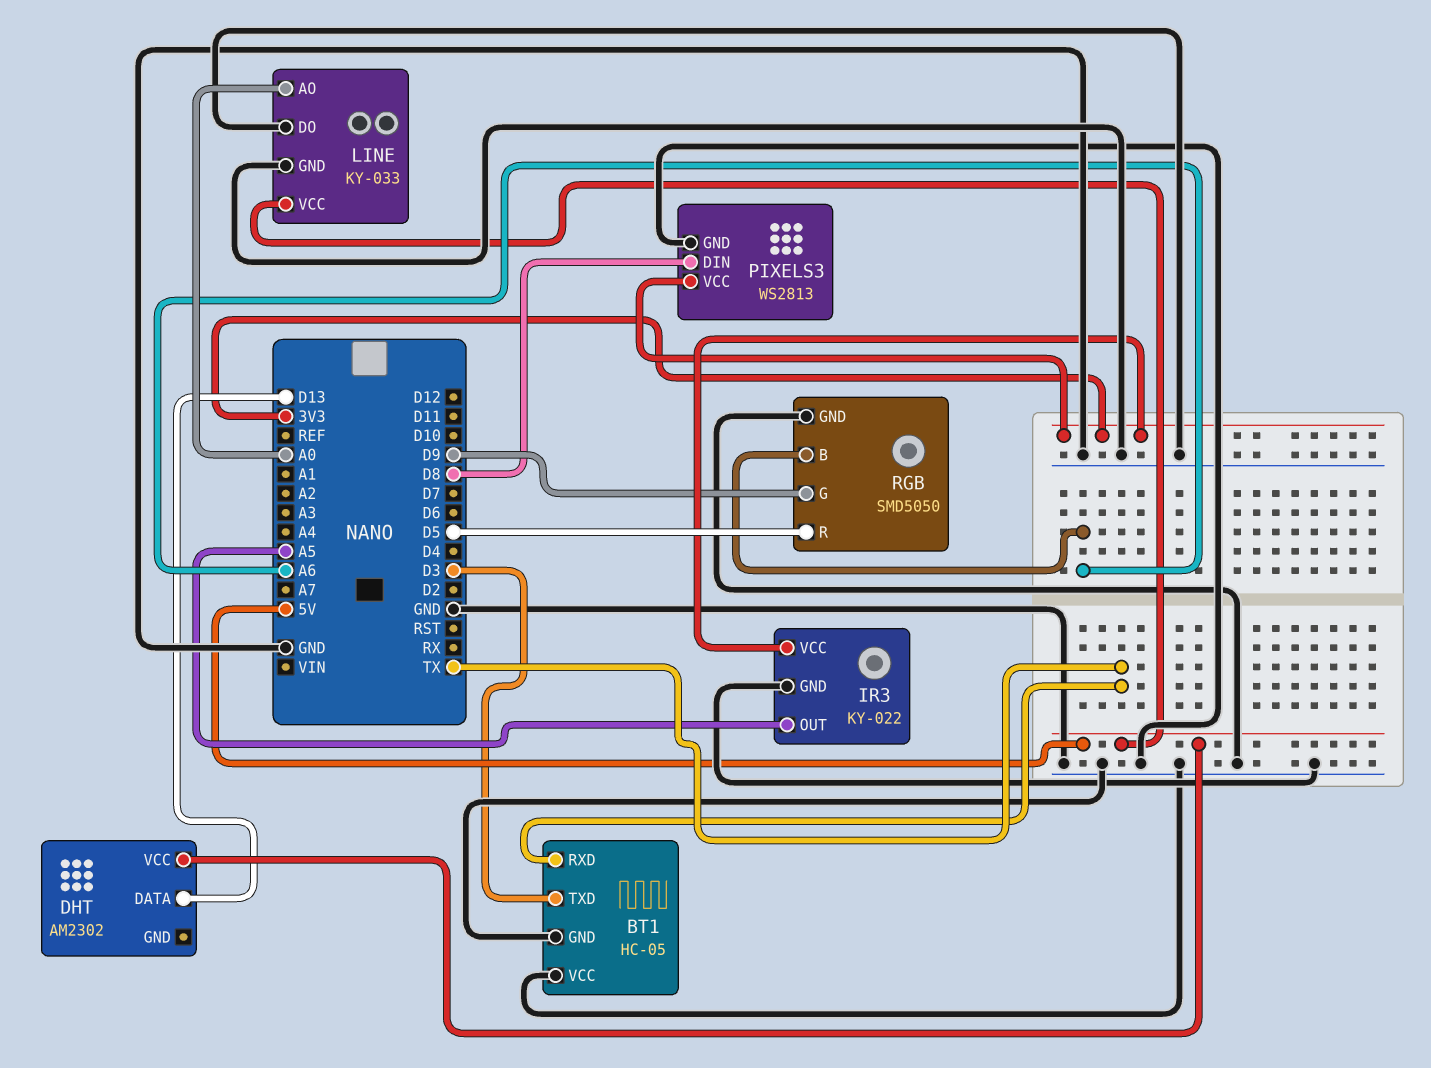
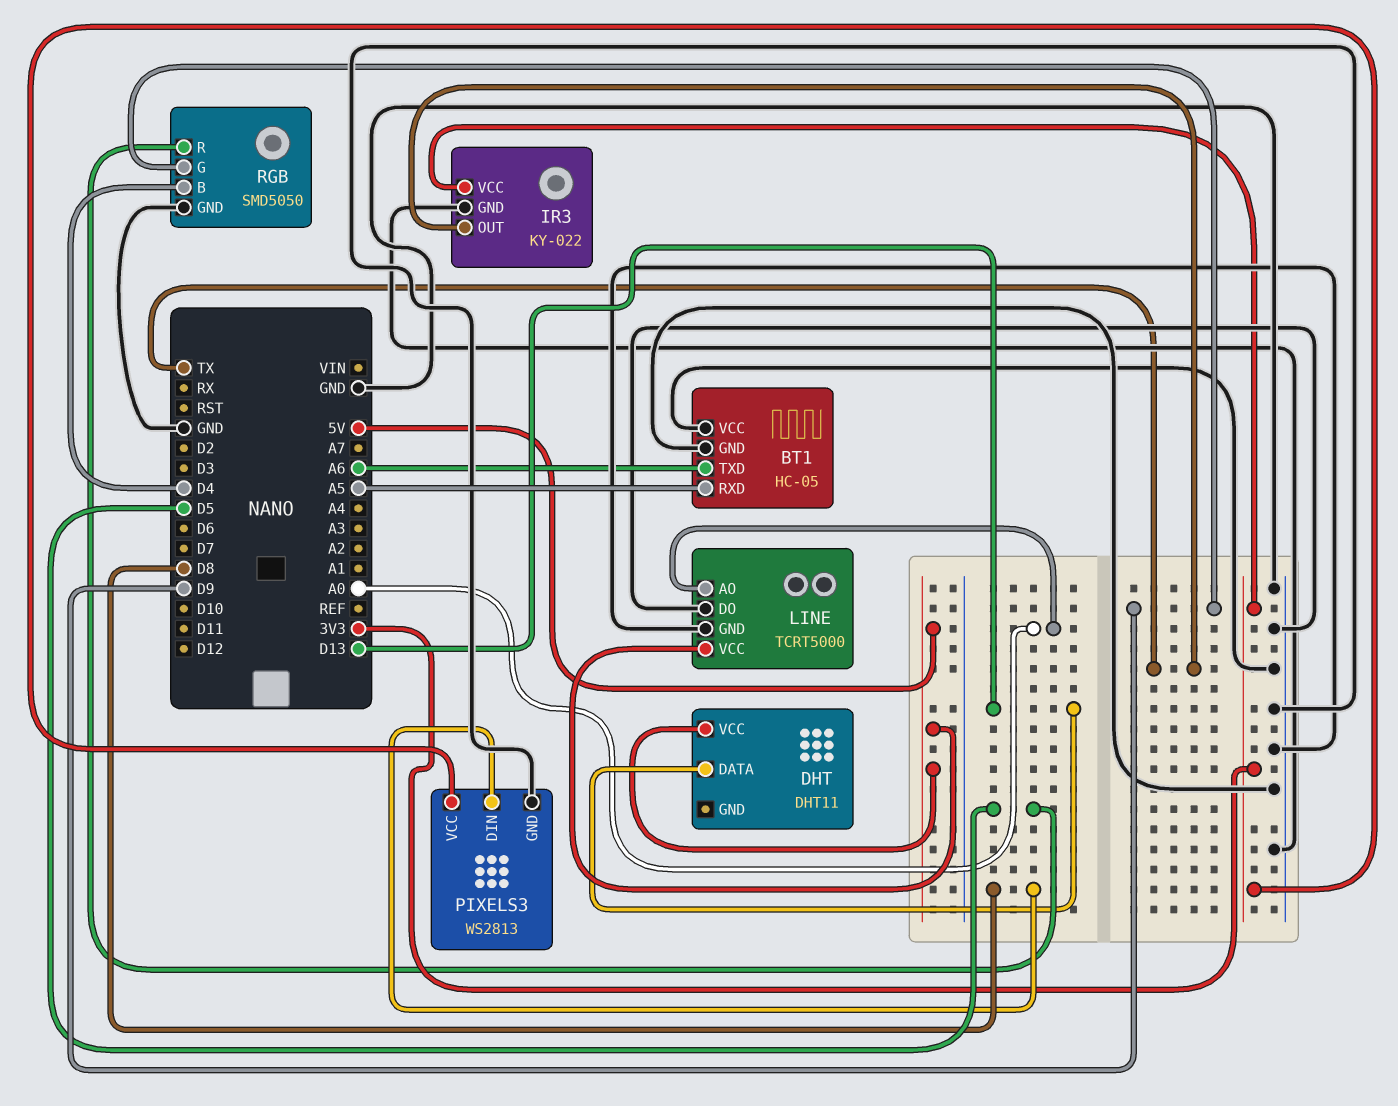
BT1 pin RXD: TX -> A5
BT1 pin TXD: D3 -> A6
DHT: AM2302 -> DHT11
IR3 pin OUT: A5 -> TX
LINE: KY-033 -> TCRT5000
RGB pin B: A6 -> D4

